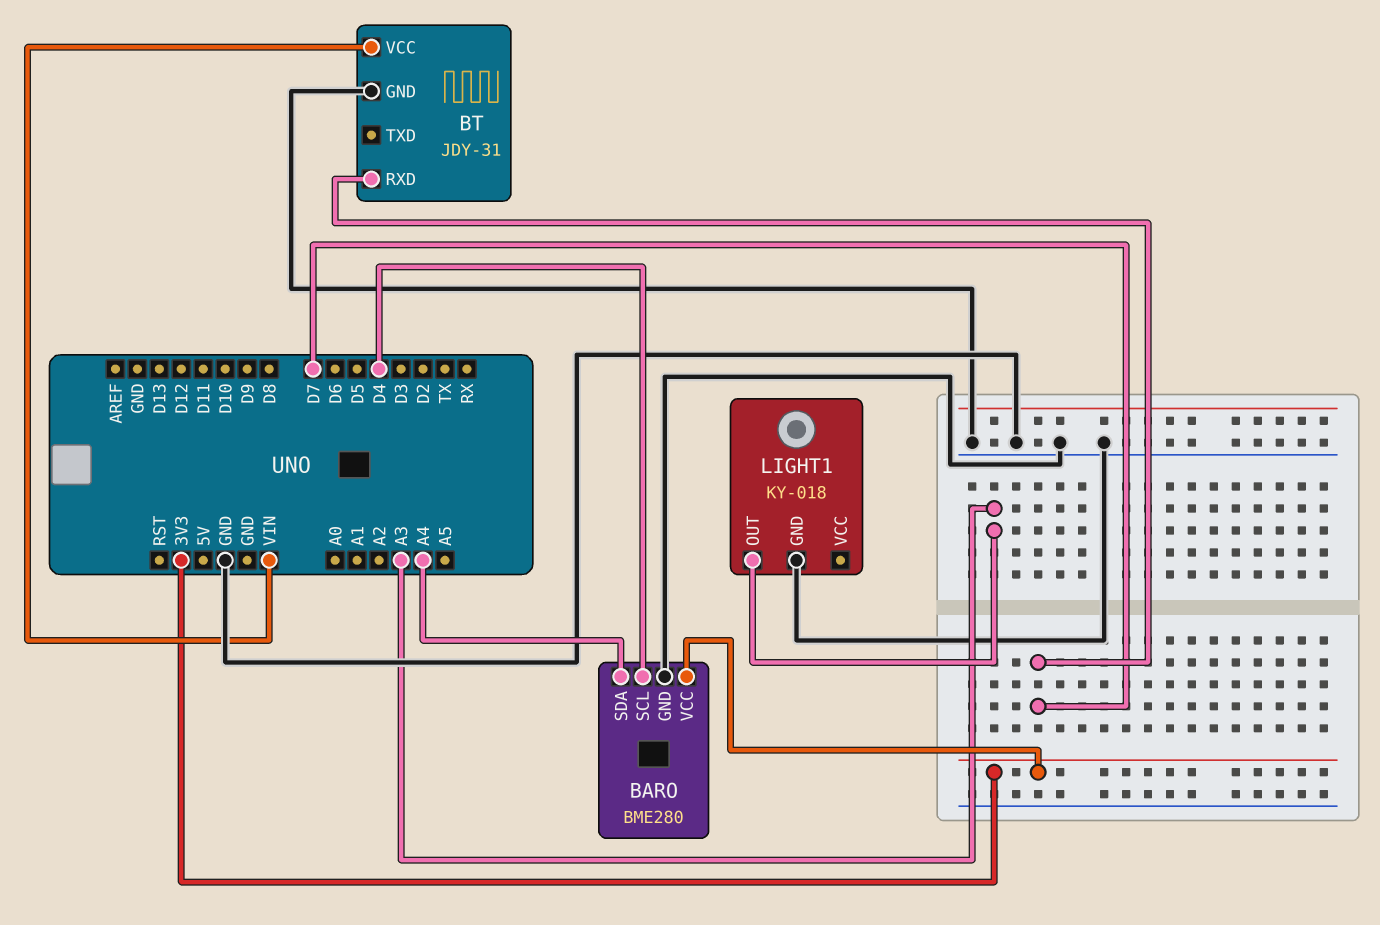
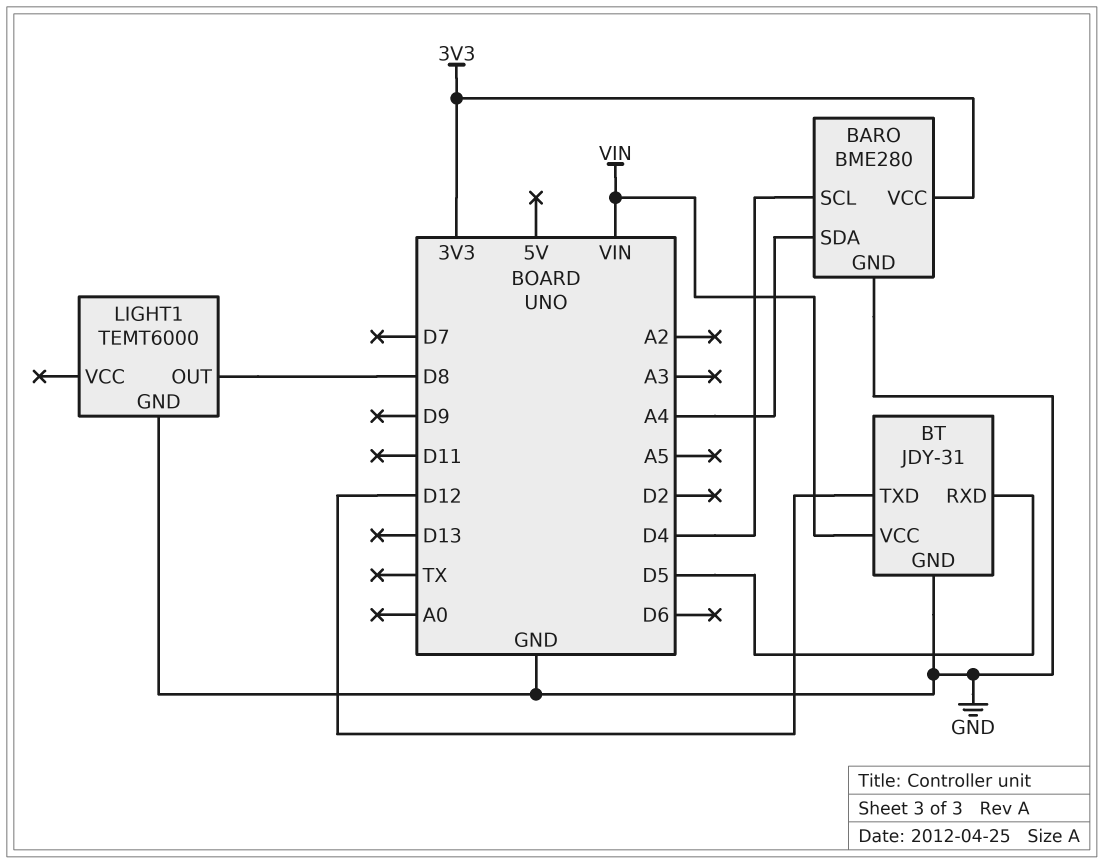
BT pin RXD: D7 -> D5
BT pin TXD: none -> D12
LIGHT1: KY-018 -> TEMT6000
LIGHT1 pin OUT: A3 -> D8

